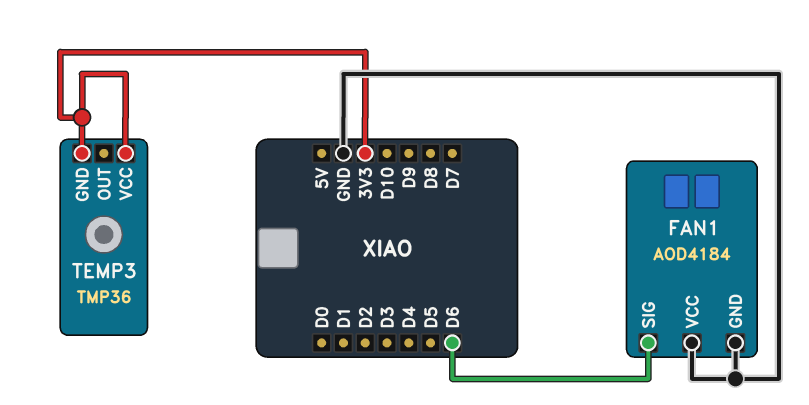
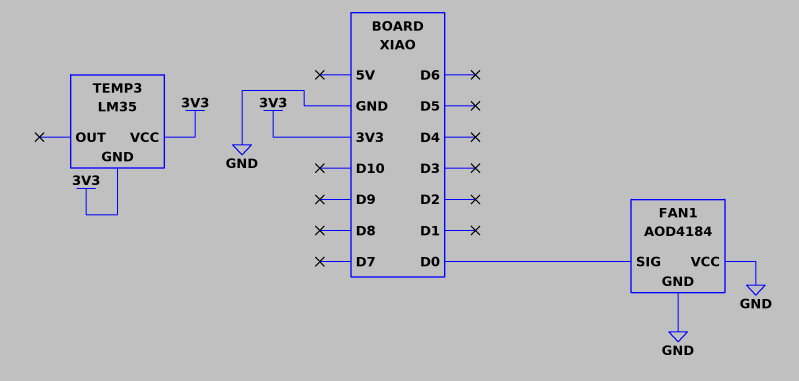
FAN1 pin SIG: D6 -> D0
TEMP3: TMP36 -> LM35

